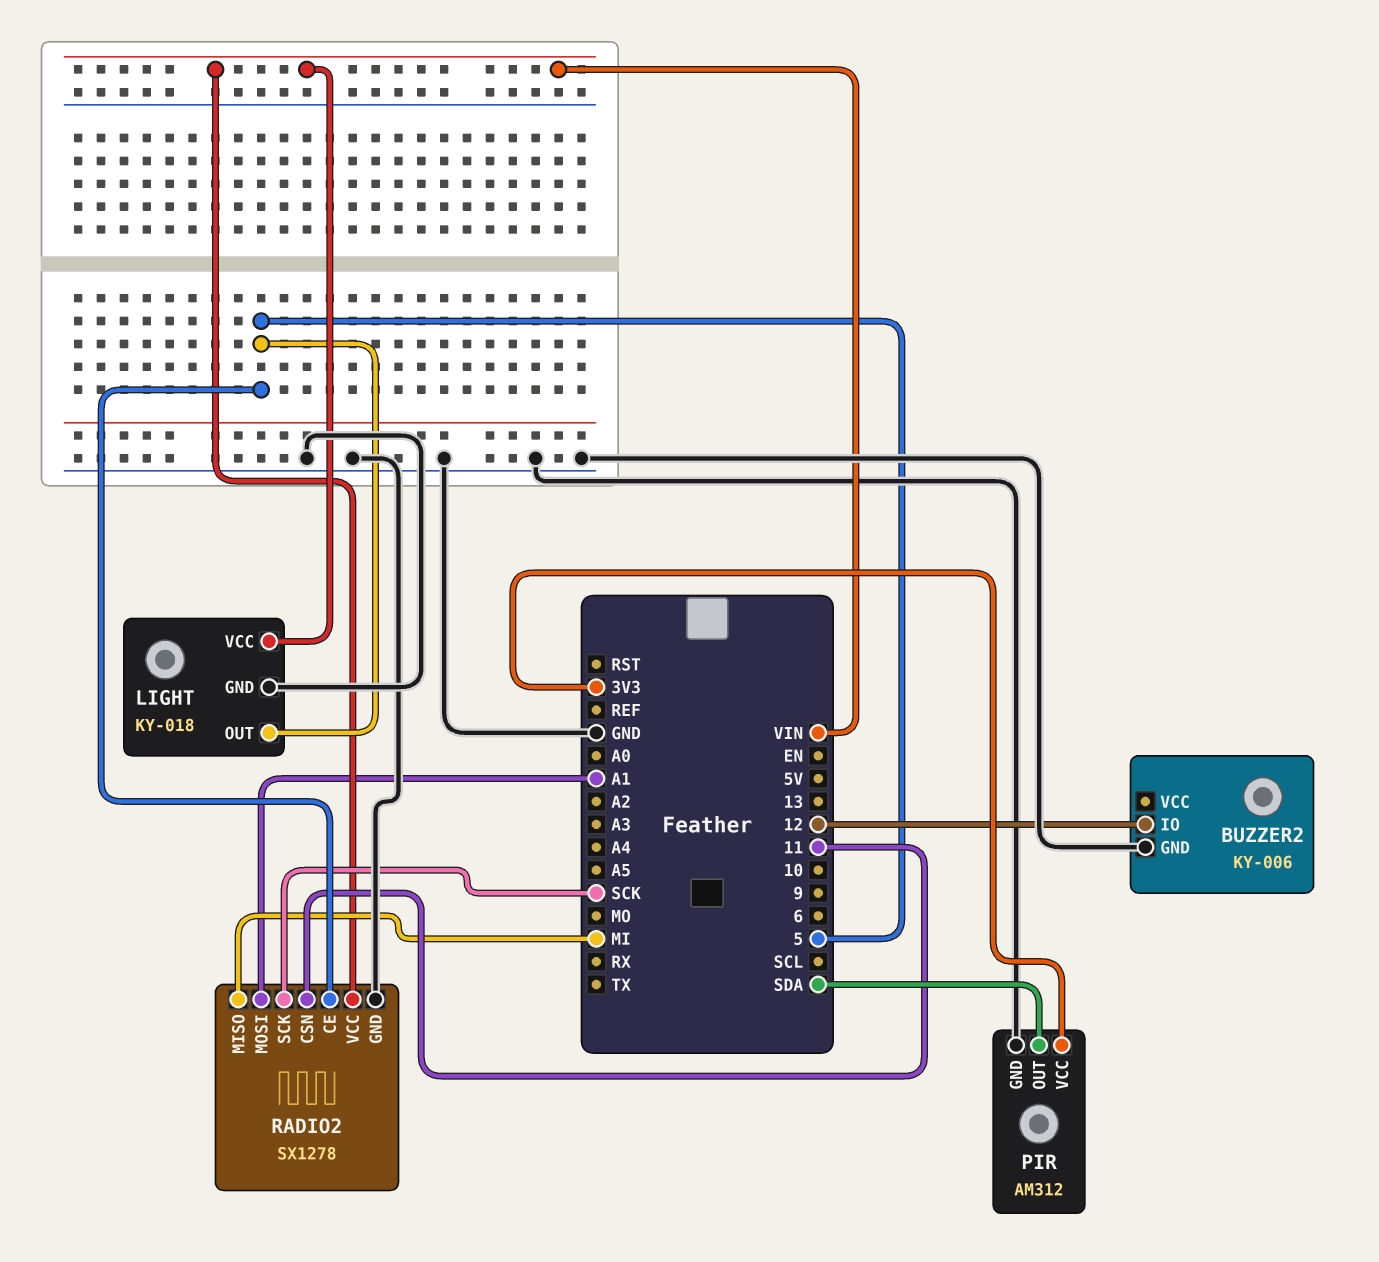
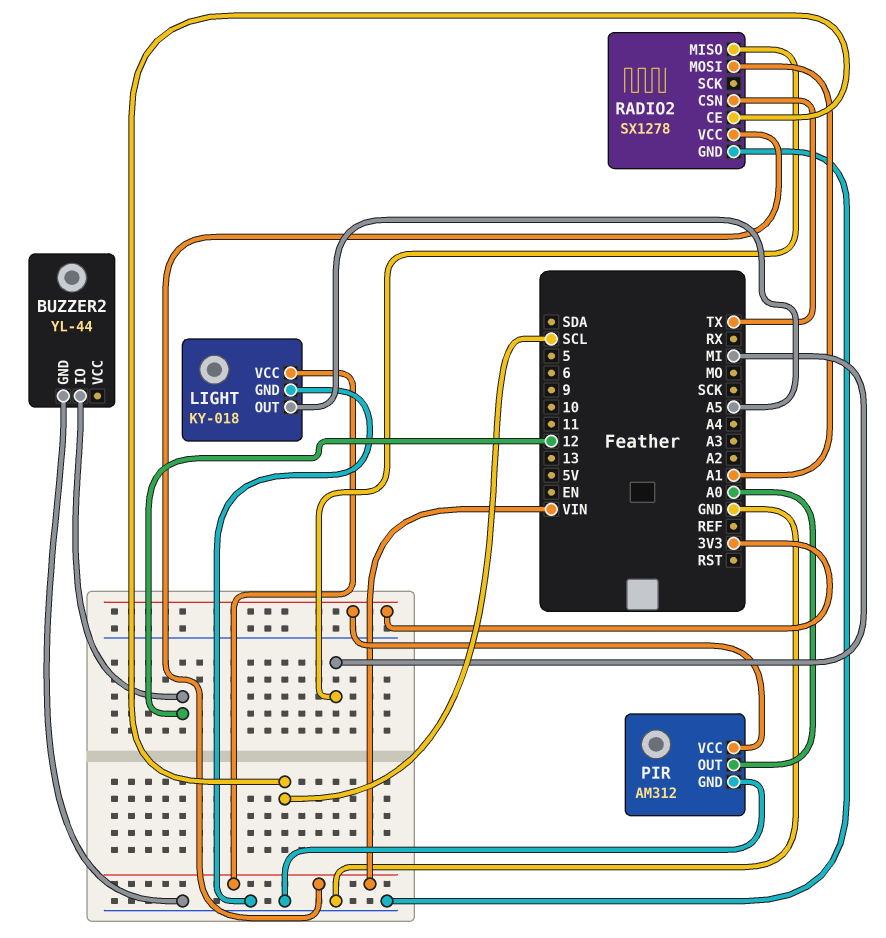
BUZZER2: KY-006 -> YL-44
LIGHT pin OUT: 5 -> A5
PIR pin OUT: SDA -> A0
RADIO2 pin CE: 5 -> SCL
RADIO2 pin CSN: 11 -> TX
RADIO2 pin SCK: SCK -> none

